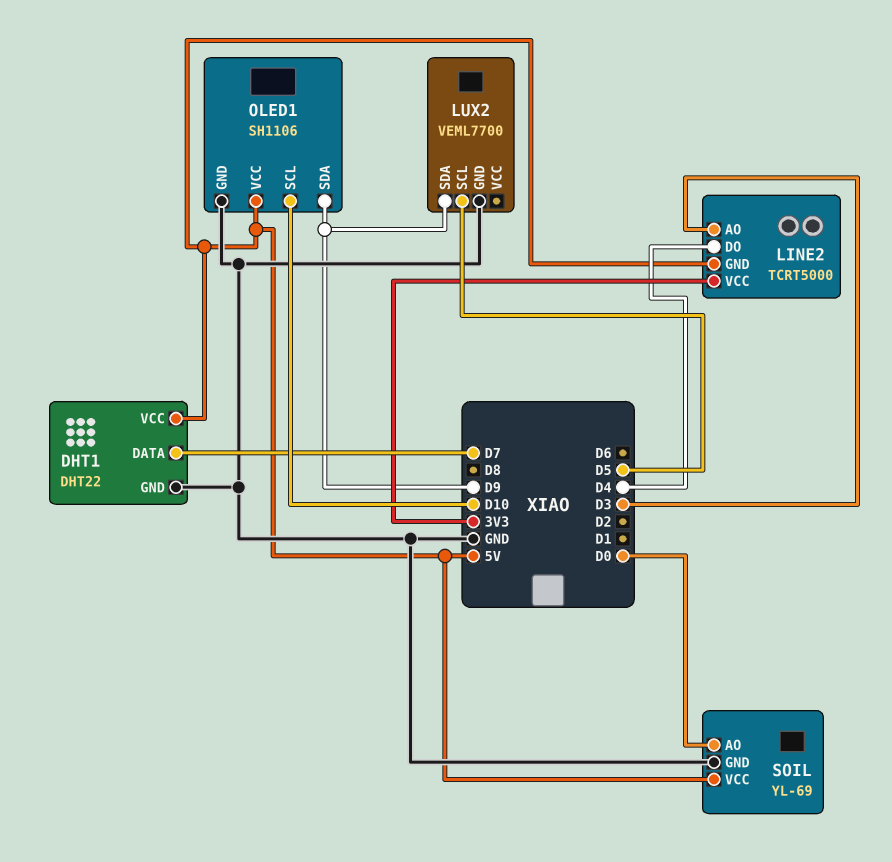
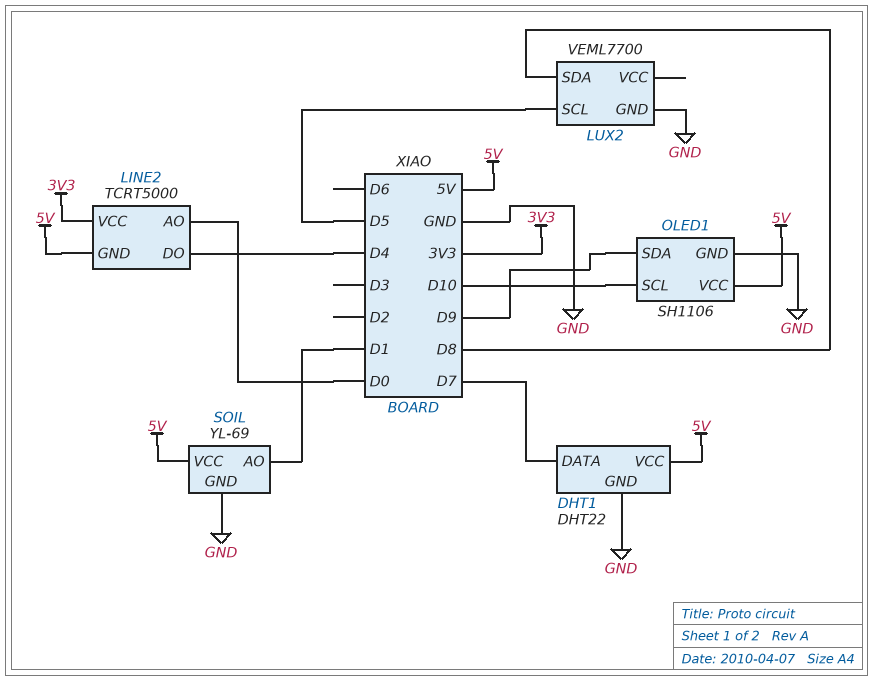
LINE2 pin AO: D3 -> D0
LUX2 pin SDA: D9 -> D8
SOIL pin AO: D0 -> D1

